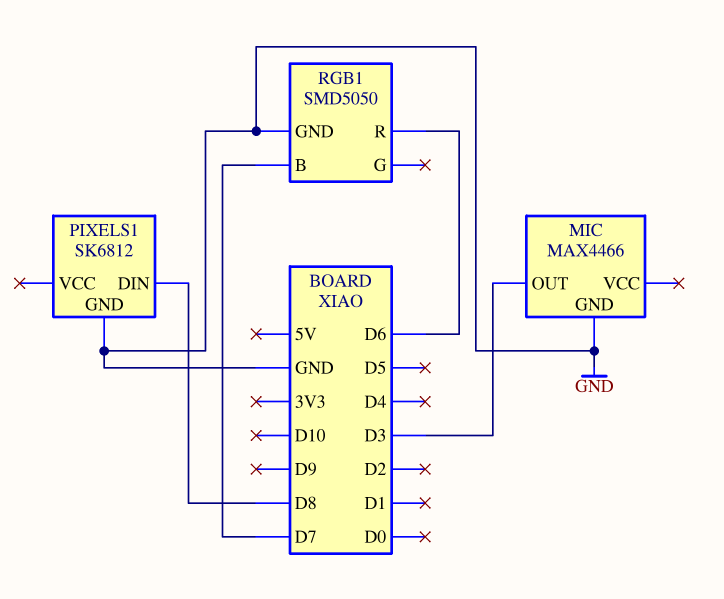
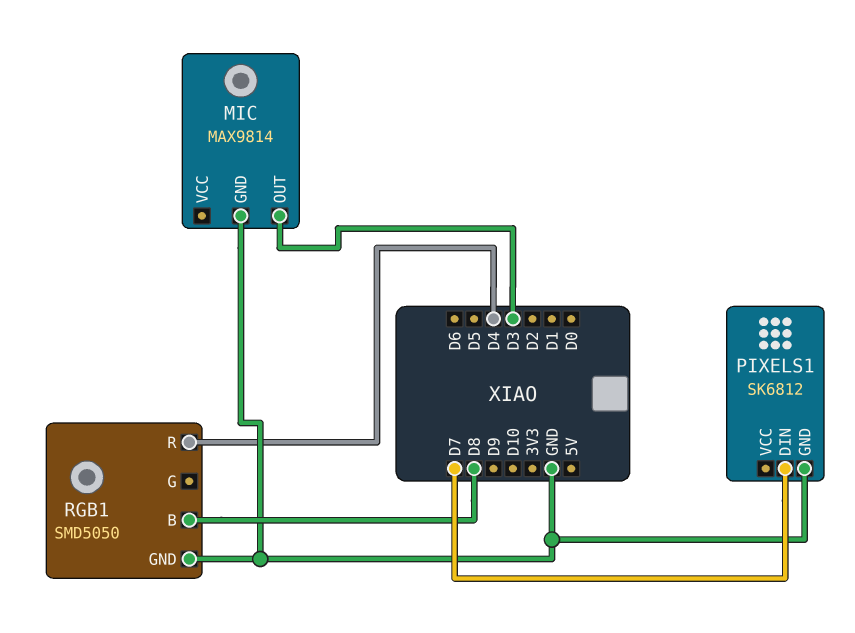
MIC: MAX4466 -> MAX9814
PIXELS1 pin DIN: D8 -> D7
RGB1 pin B: D7 -> D8
RGB1 pin R: D6 -> D4

